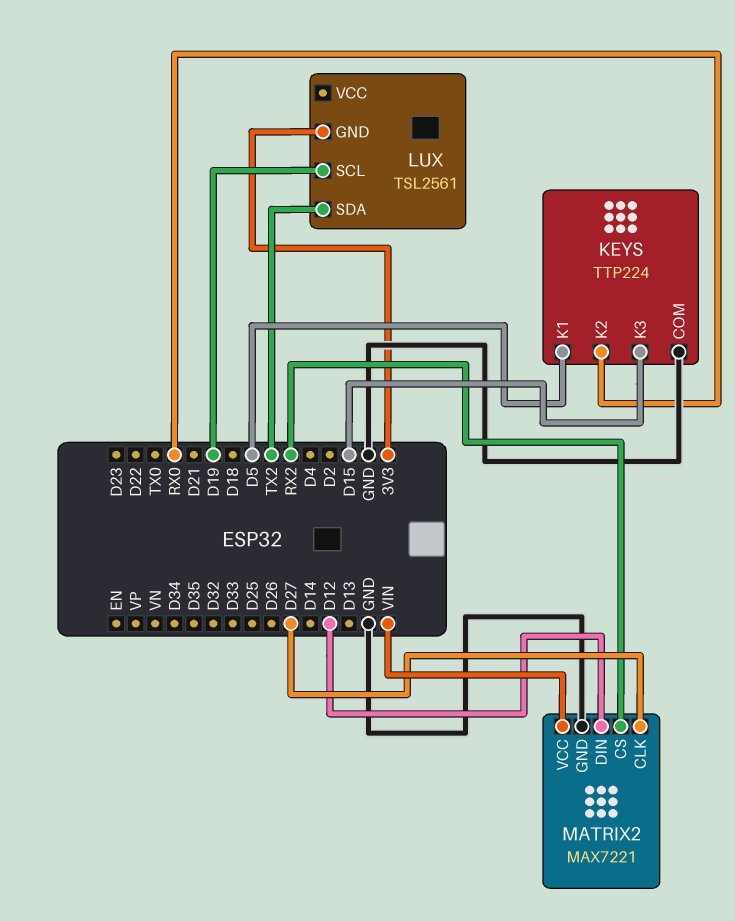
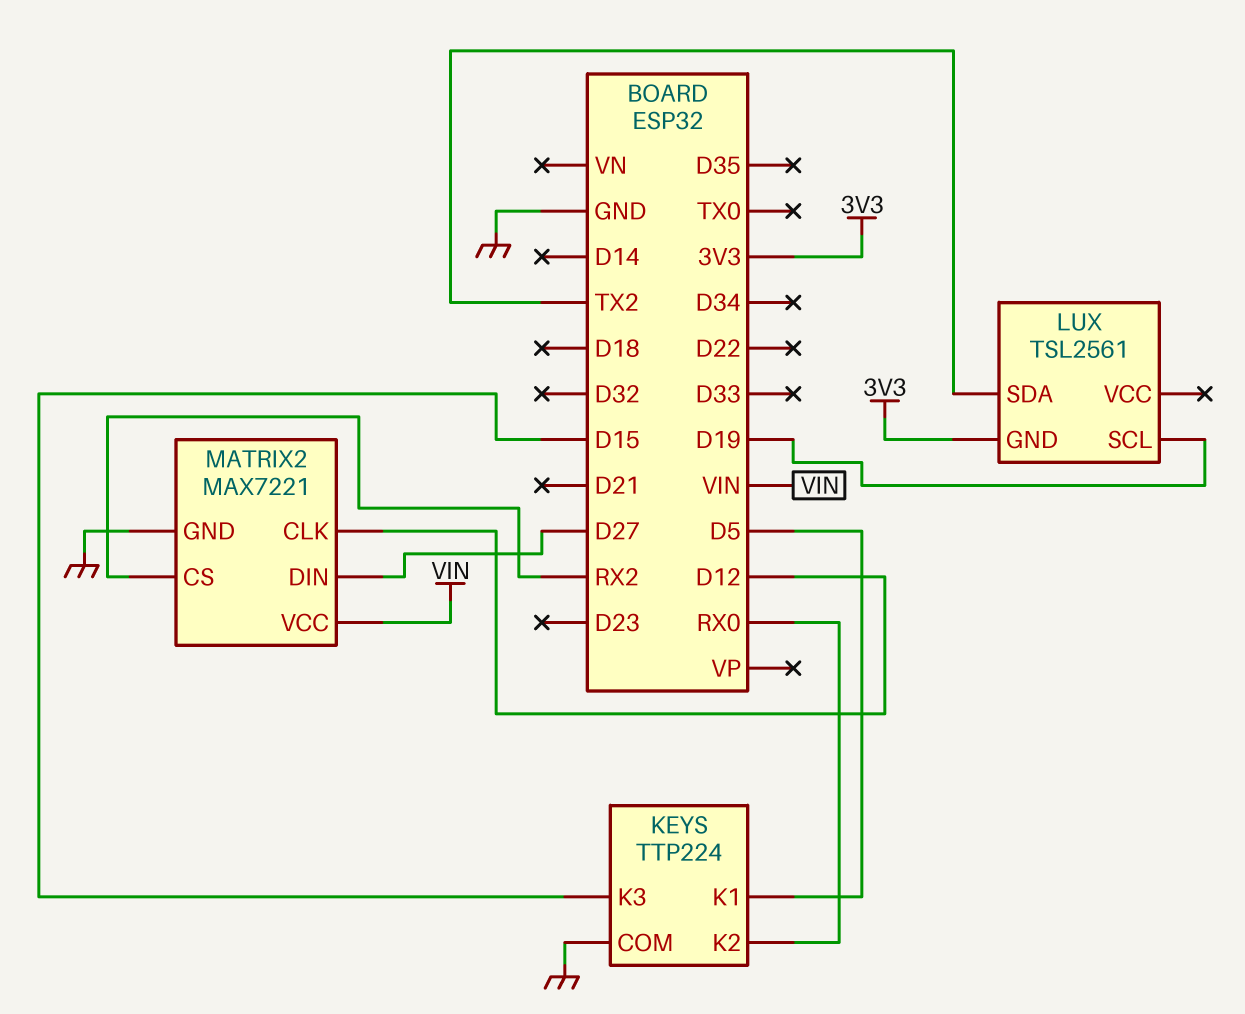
MATRIX2 pin CLK: D27 -> D12
MATRIX2 pin DIN: D12 -> D27

